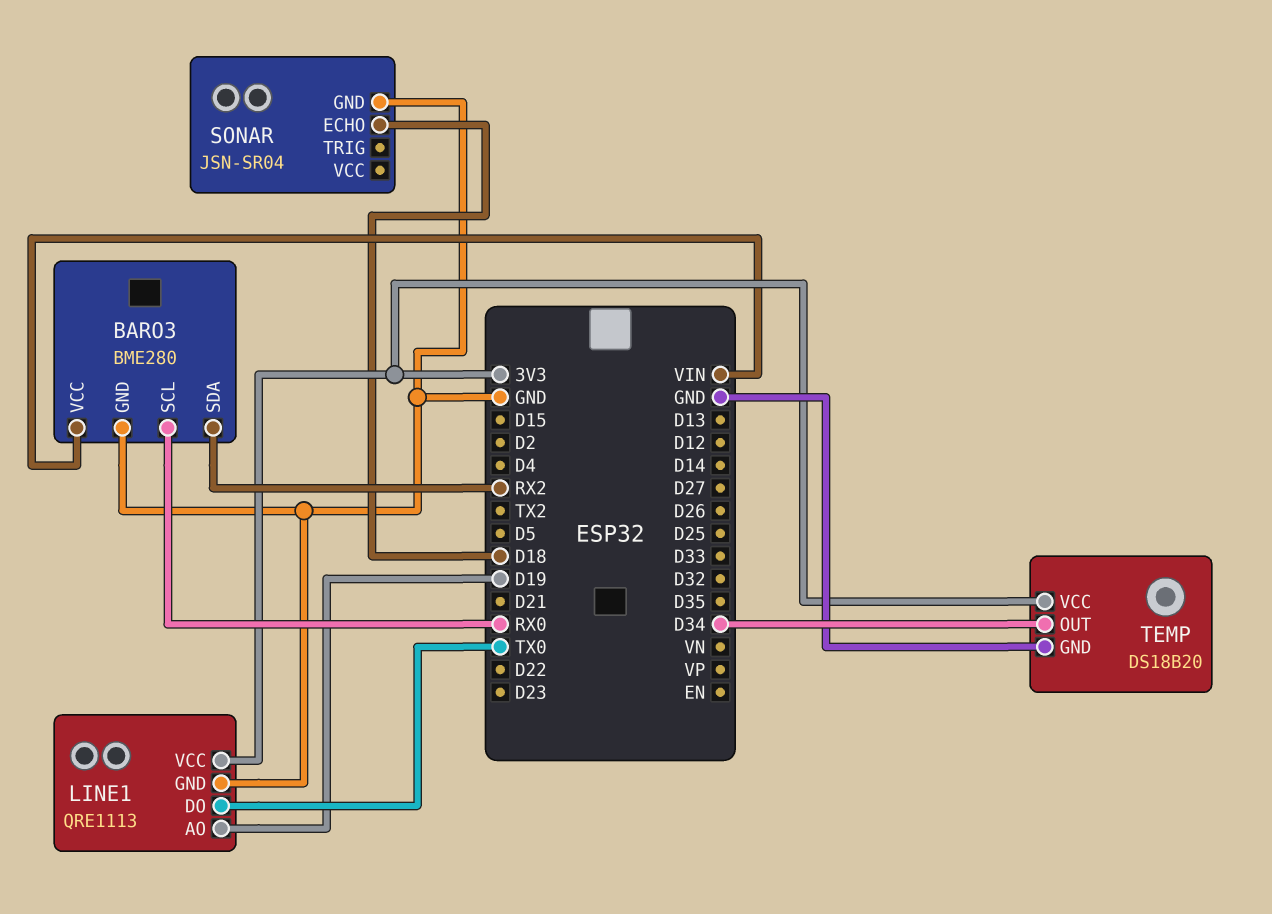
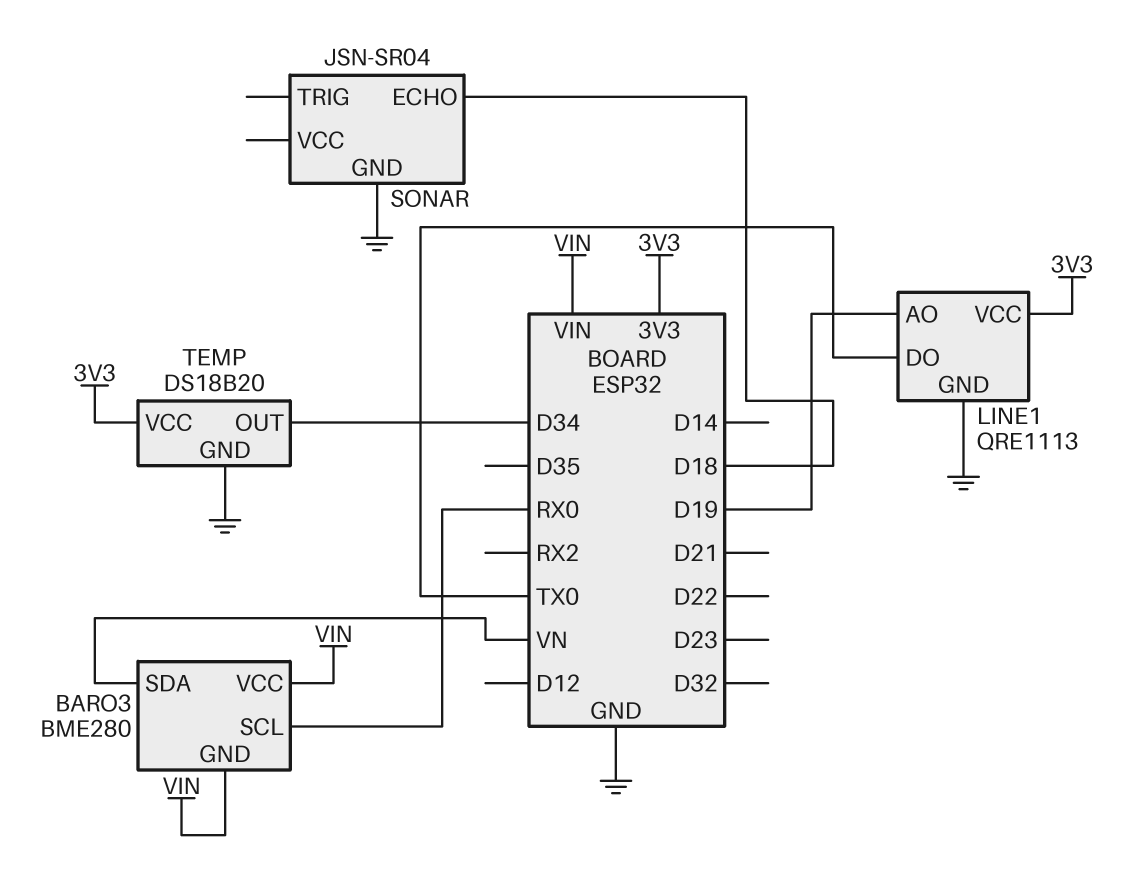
BARO3 pin GND: GND -> VIN
BARO3 pin SDA: RX2 -> VN

